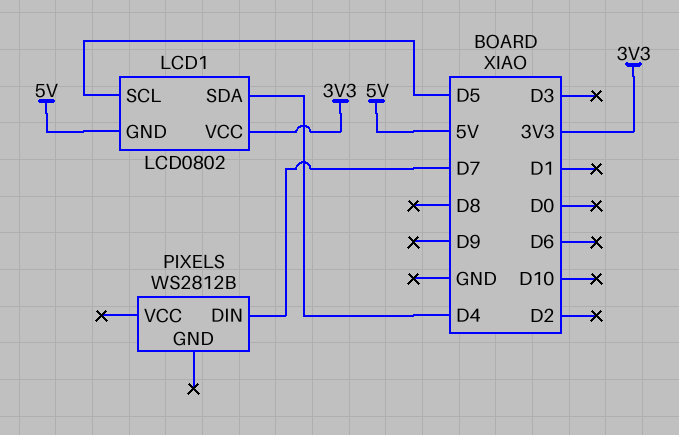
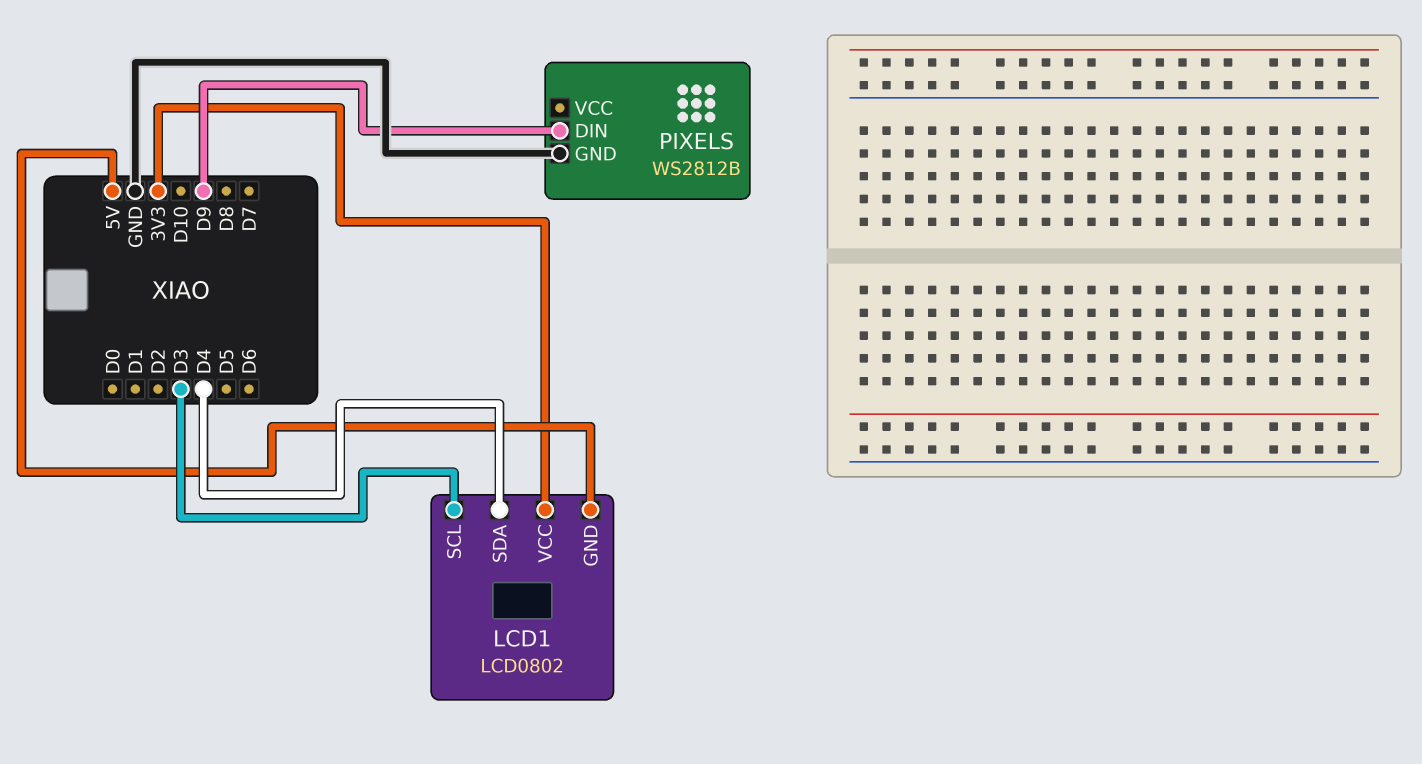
LCD1 pin SCL: D5 -> D3
PIXELS pin DIN: D7 -> D9
PIXELS pin GND: none -> GND

